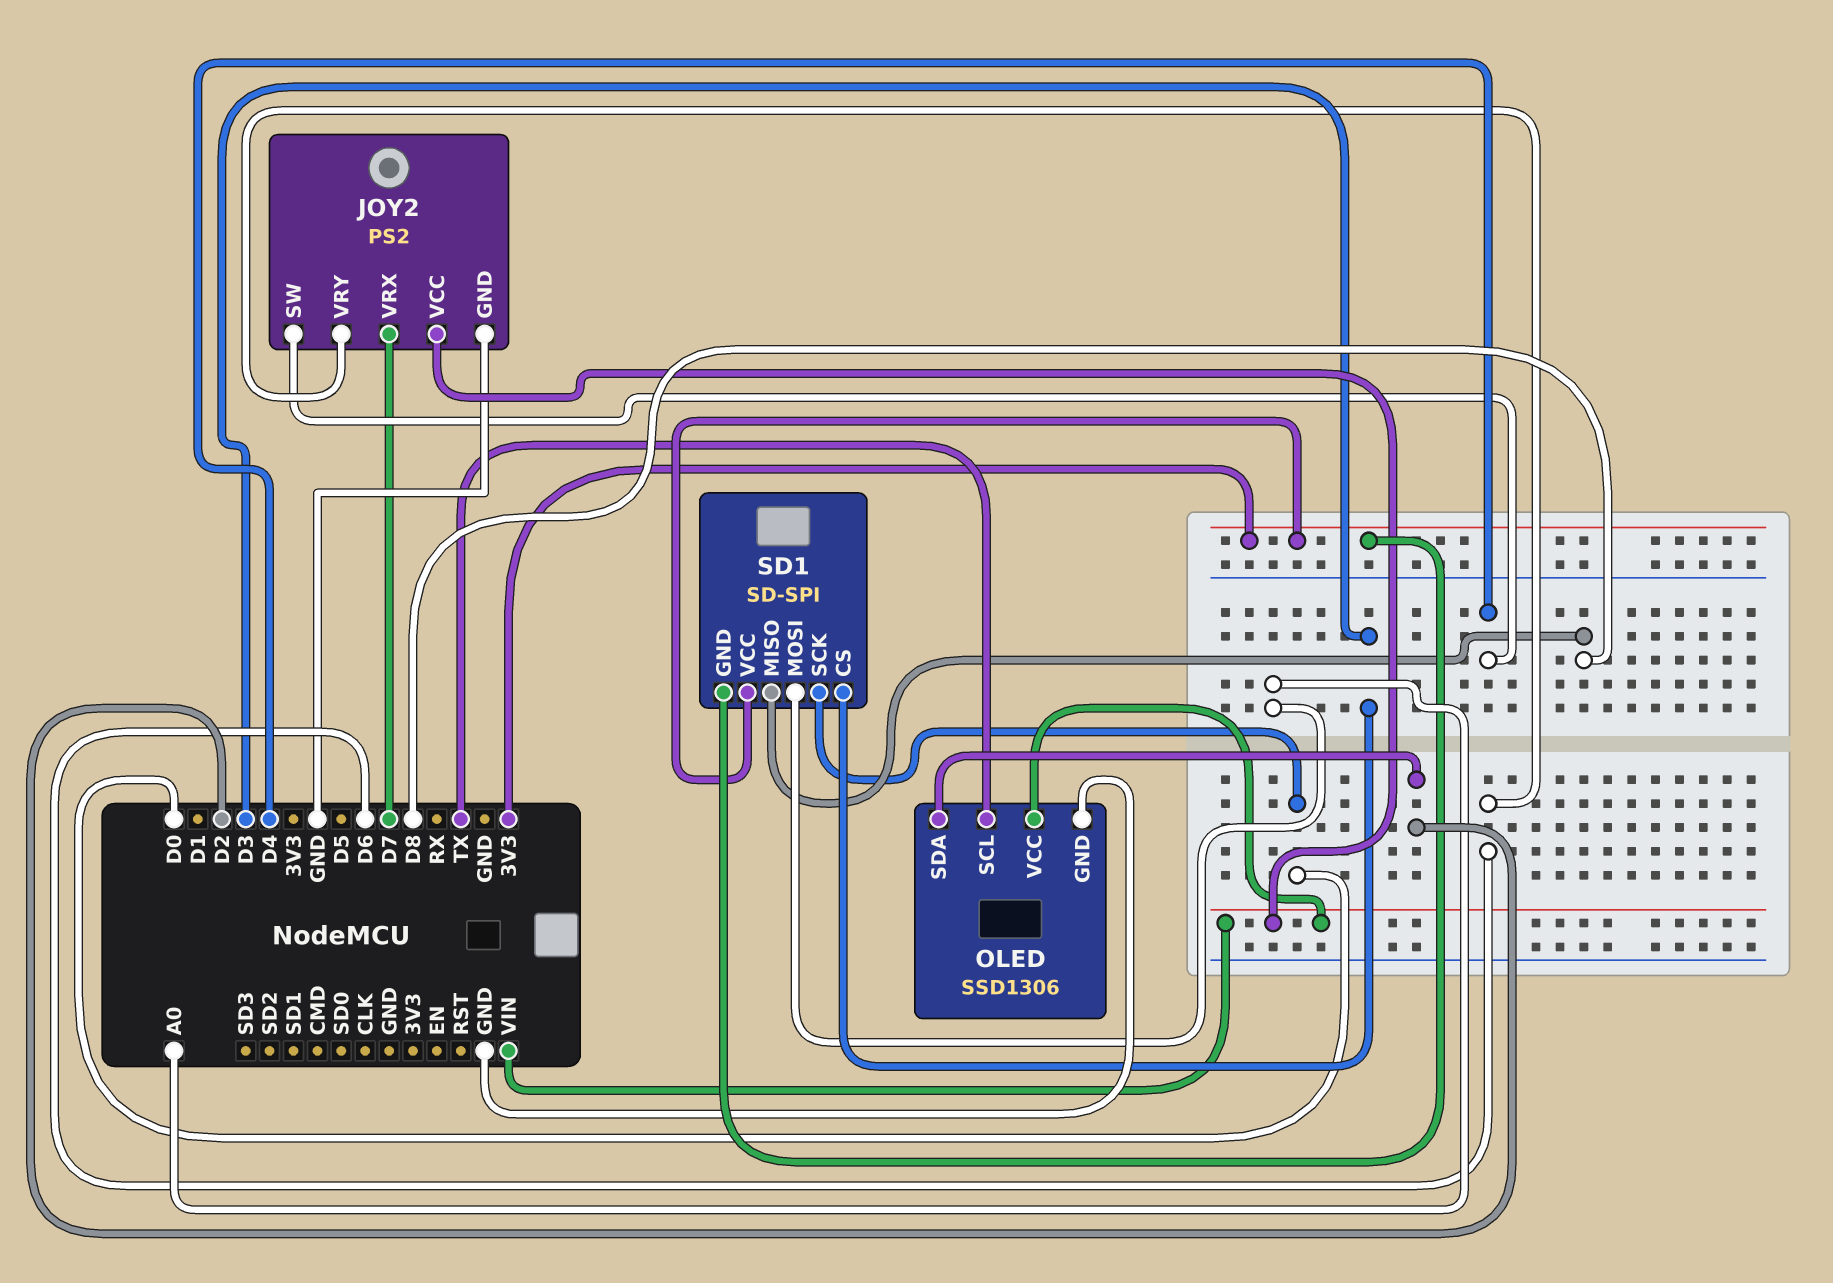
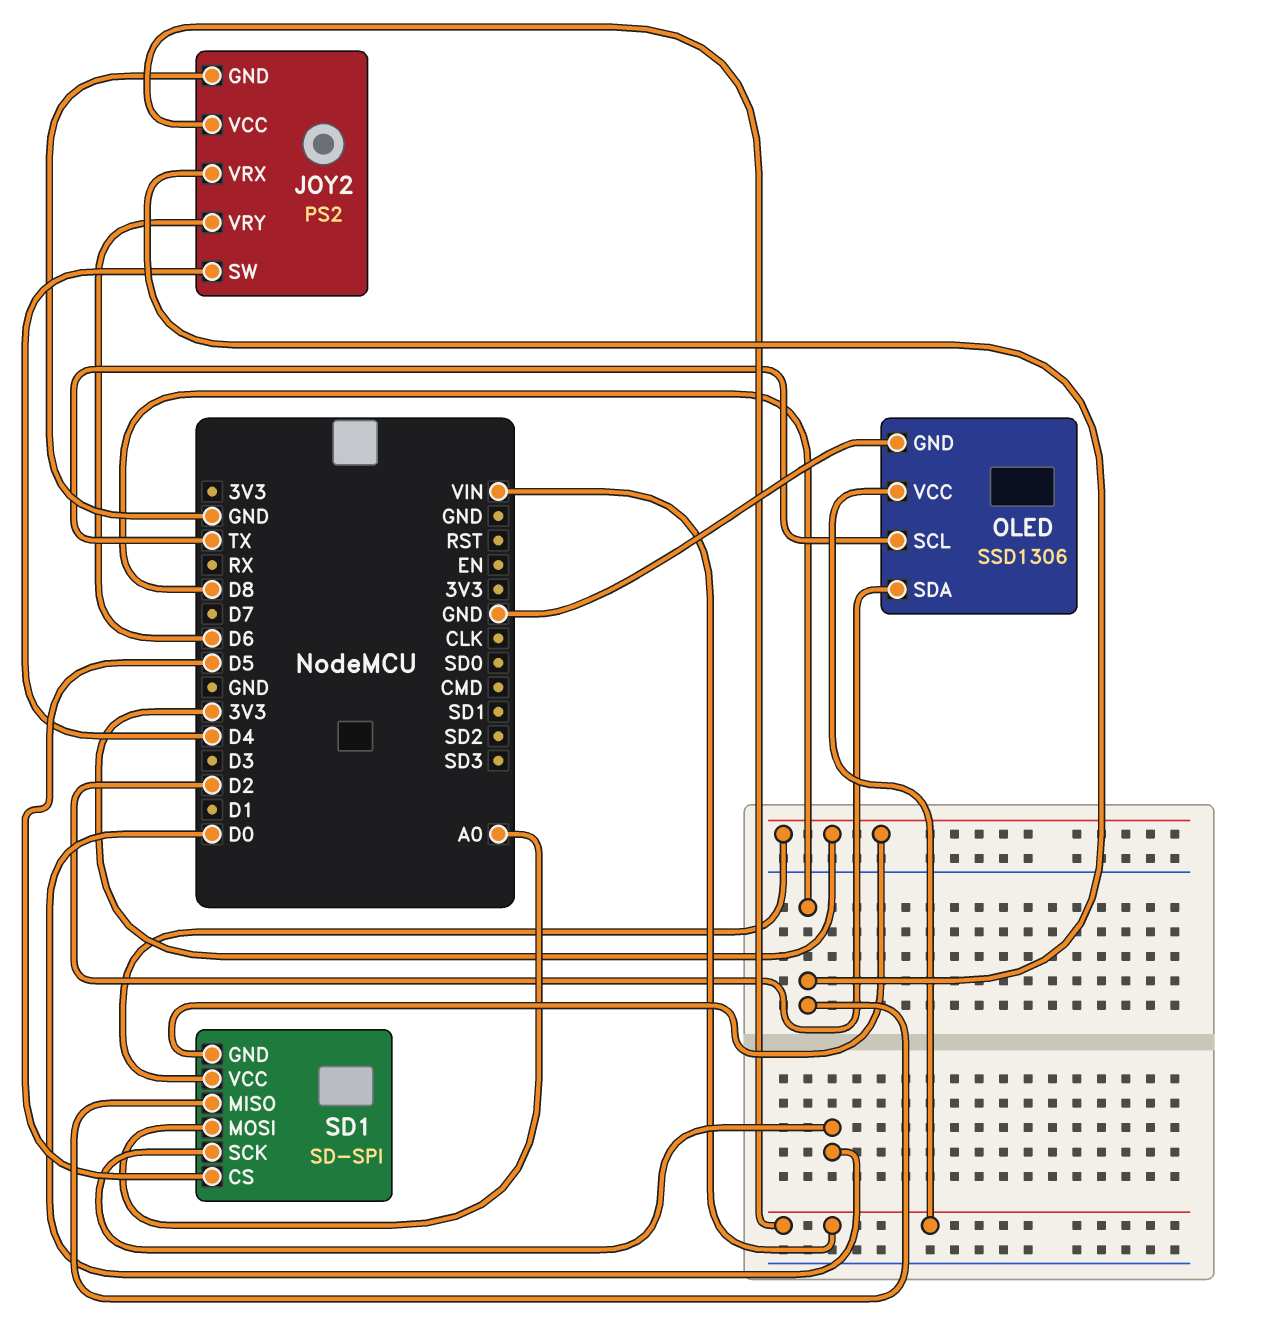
JOY2 pin VRX: D7 -> D8
SD1 pin CS: D3 -> D5

